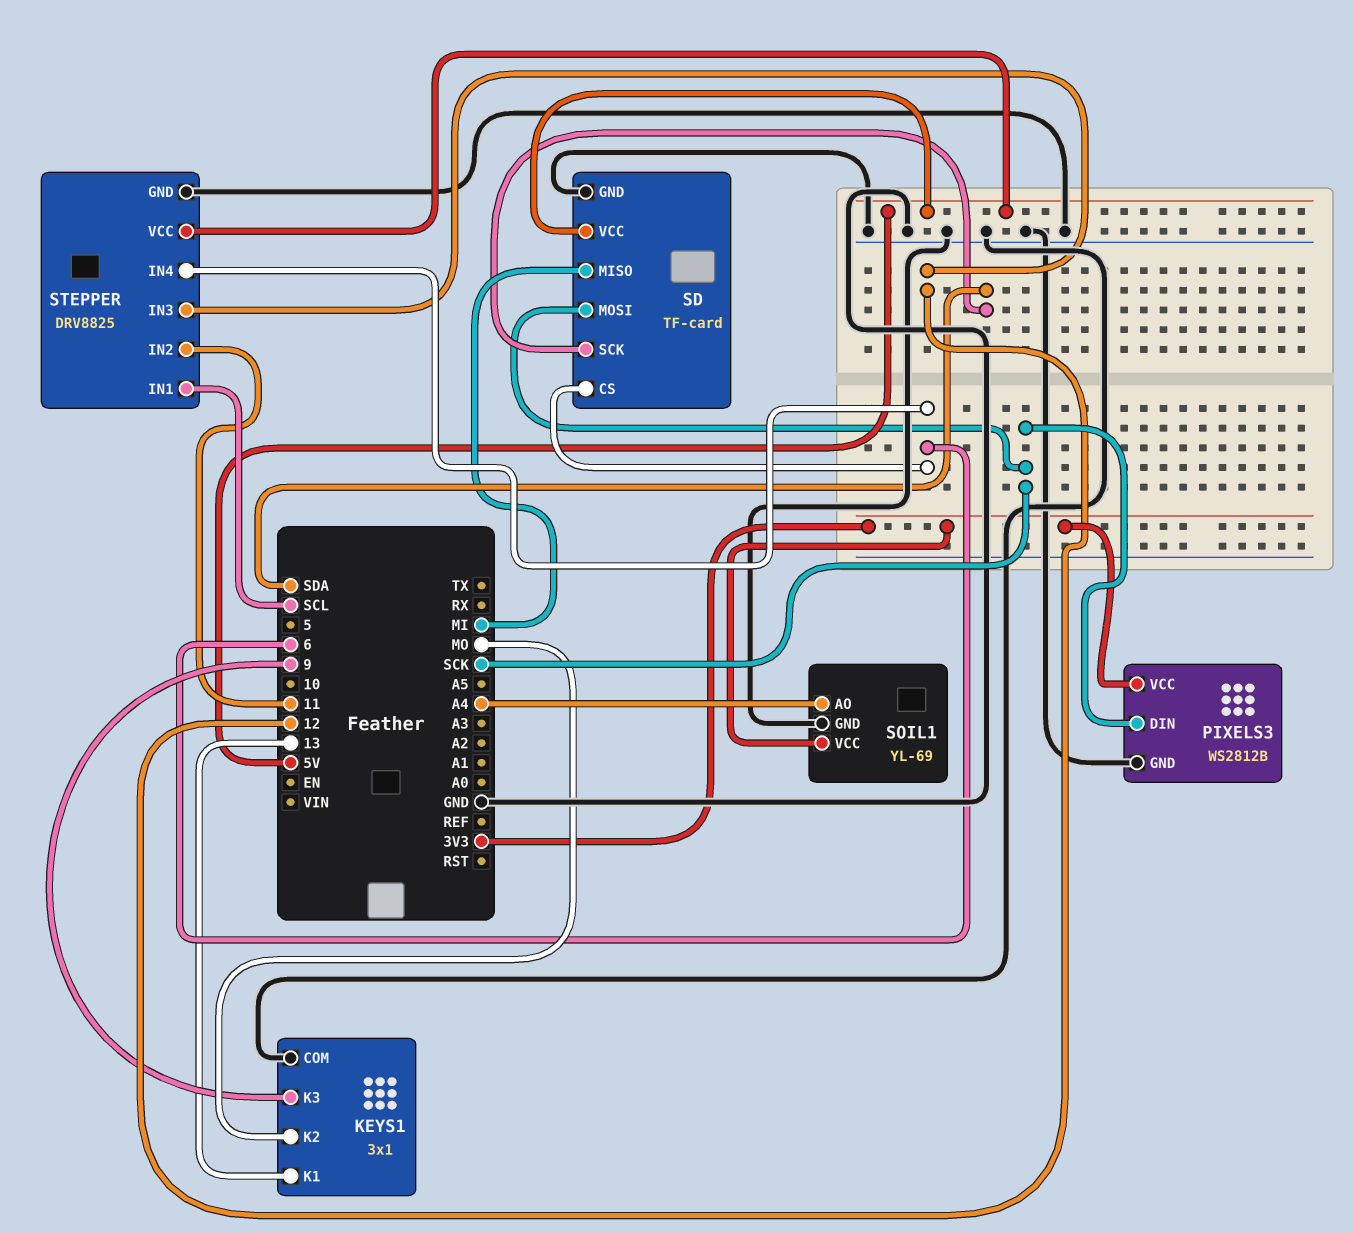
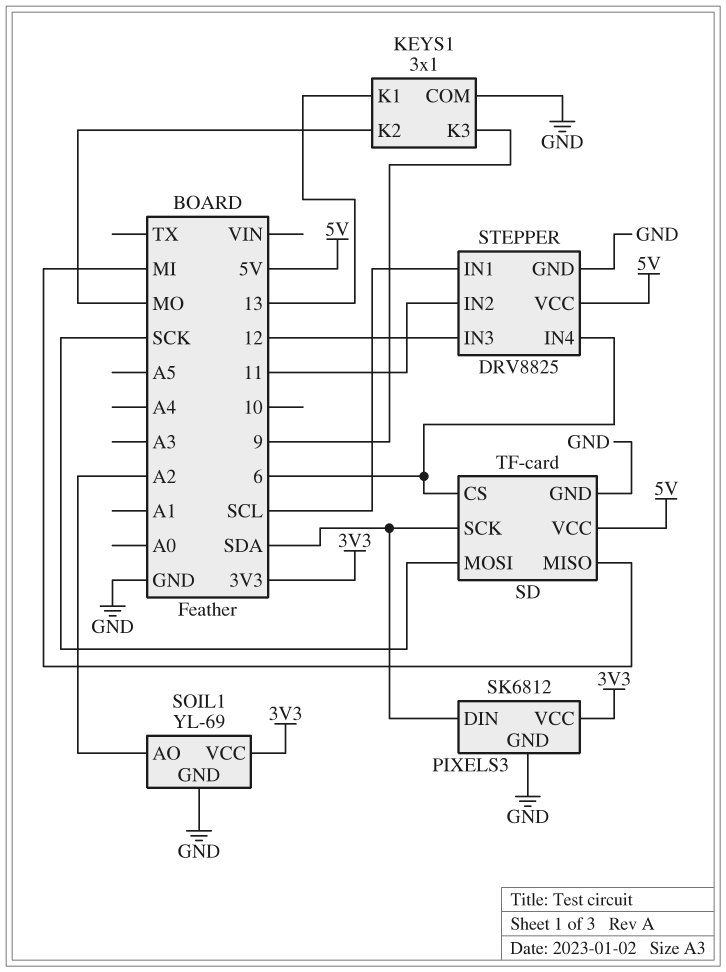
PIXELS3: WS2812B -> SK6812
PIXELS3 pin DIN: SCK -> SDA
SOIL1 pin AO: A4 -> A2

